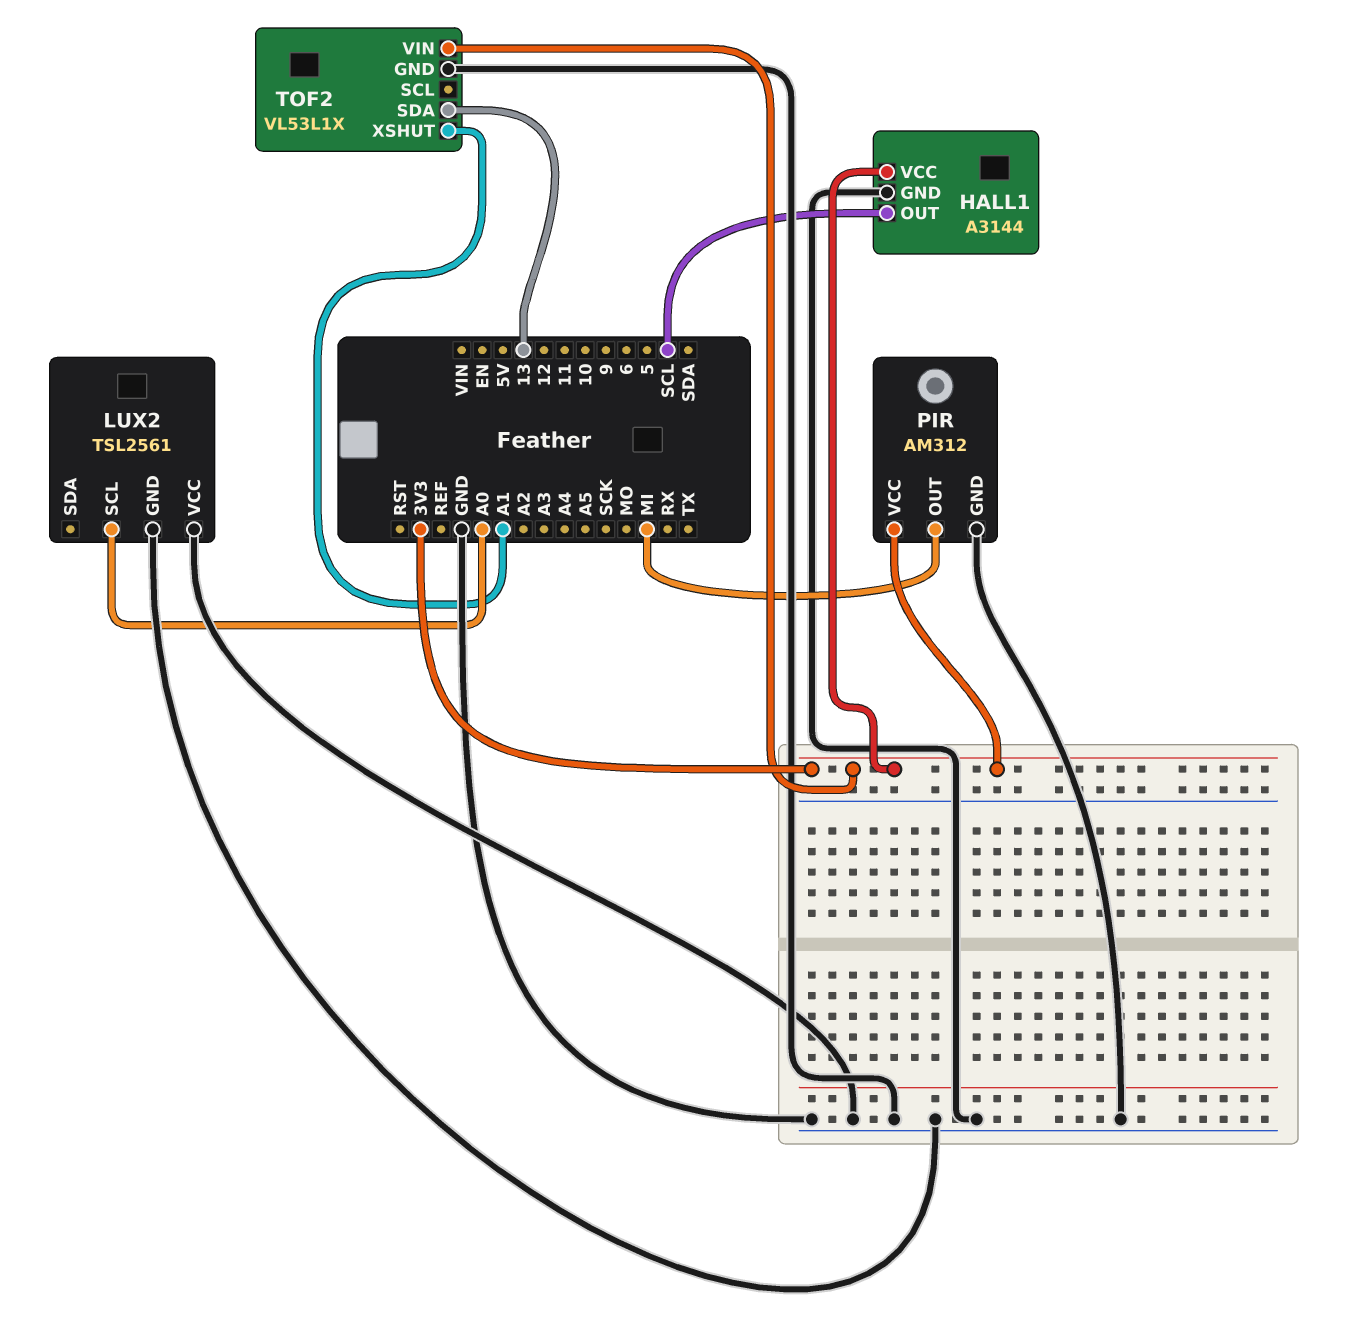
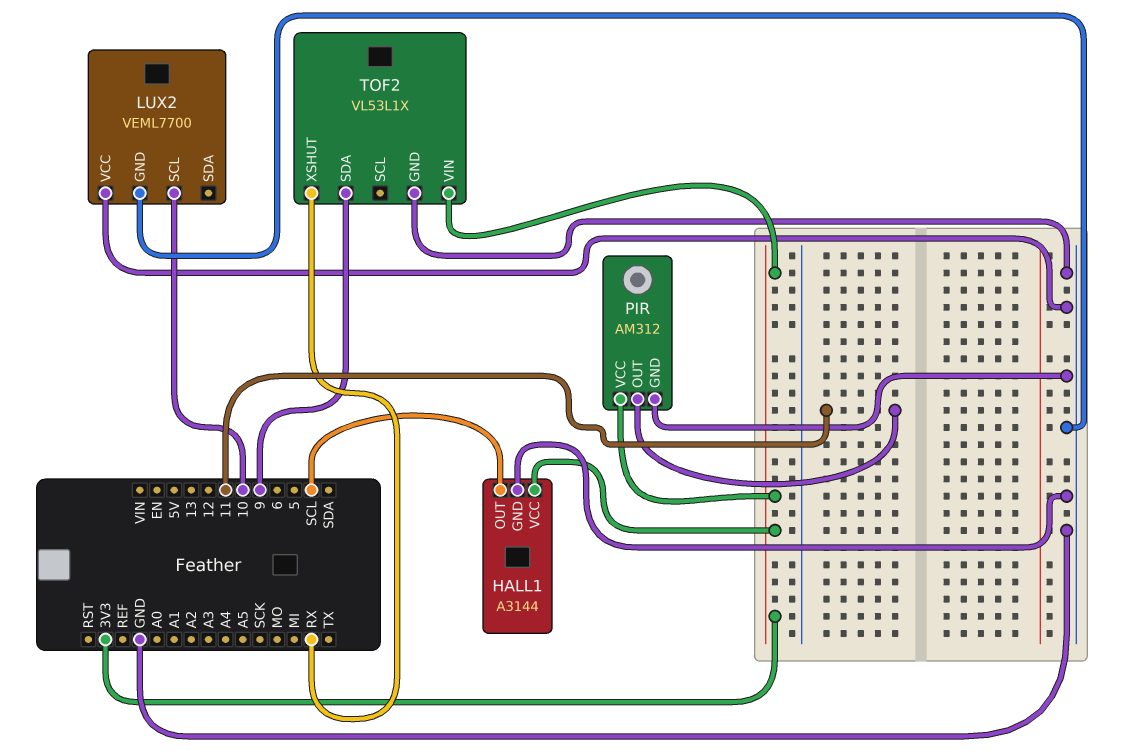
LUX2: TSL2561 -> VEML7700
LUX2 pin SCL: A0 -> 10
PIR pin OUT: MI -> 11
TOF2 pin SDA: 13 -> 9
TOF2 pin XSHUT: A1 -> RX

